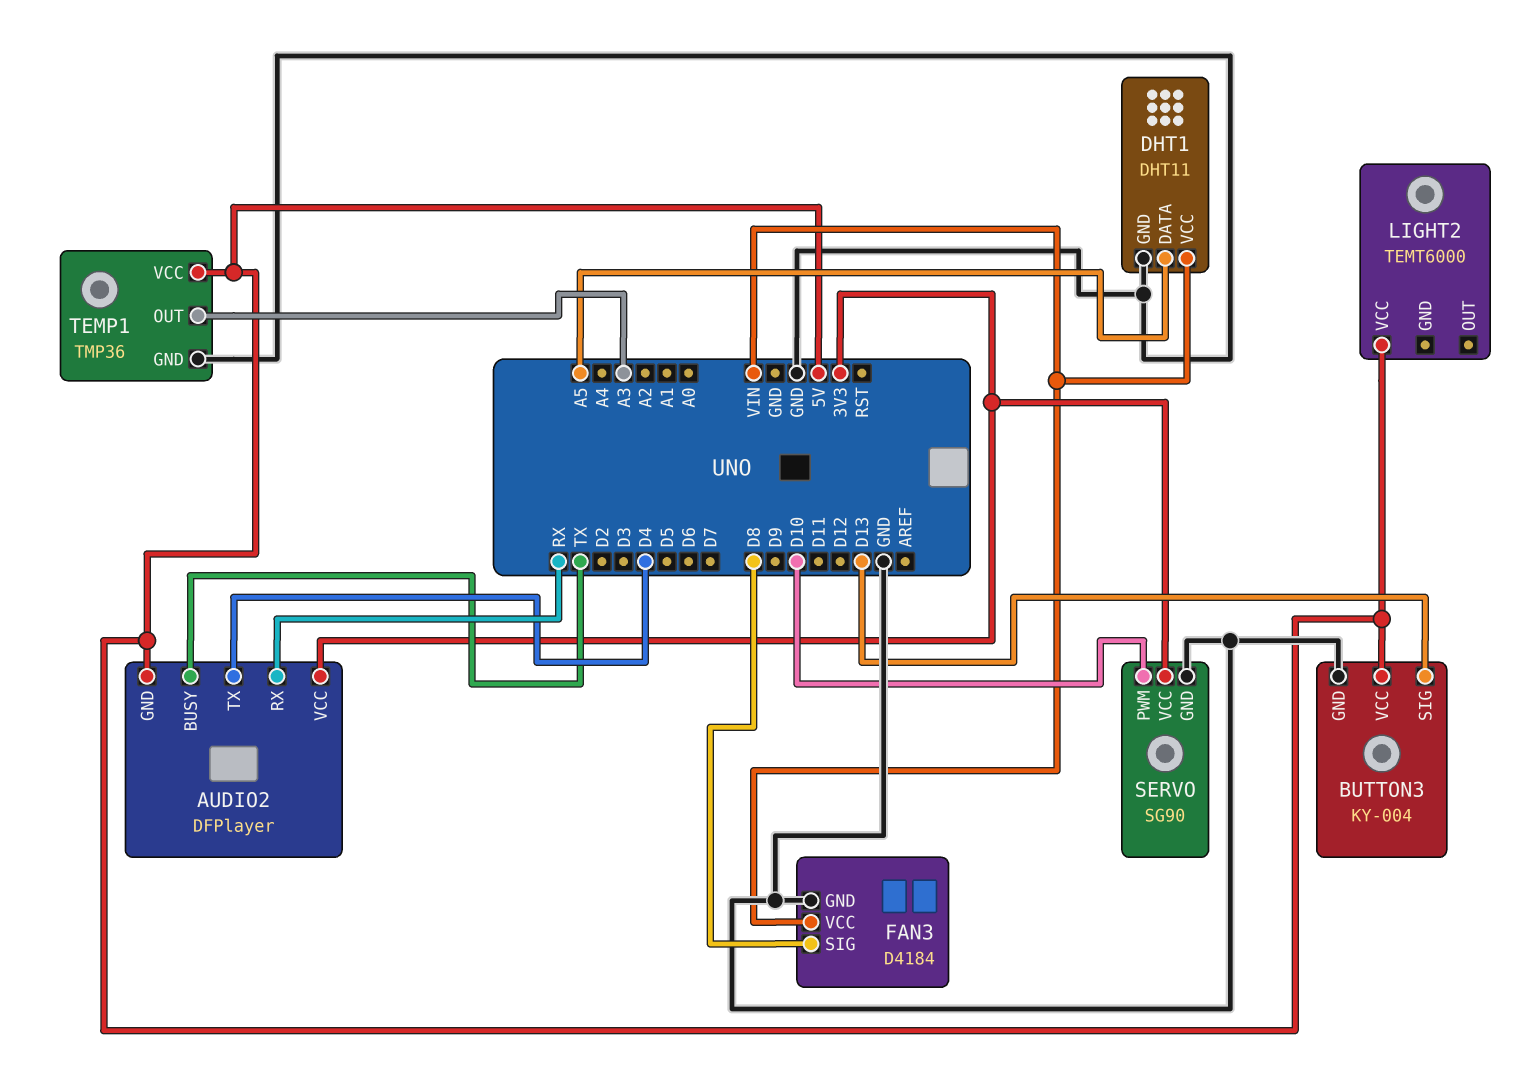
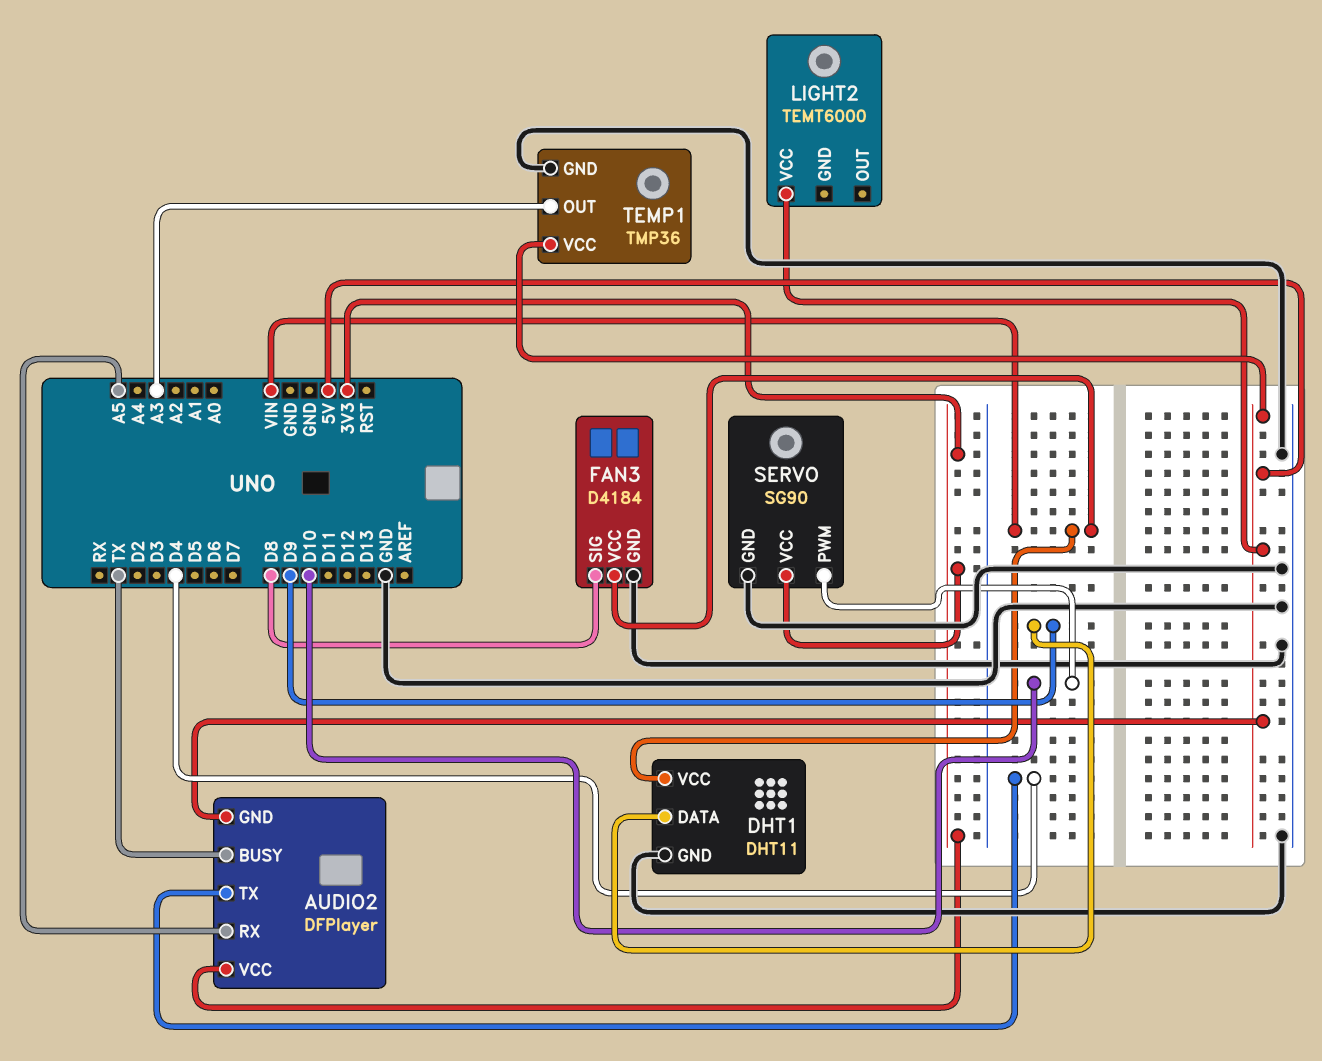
AUDIO2 pin RX: RX -> A5
BUTTON3: KY-004 -> none
BUTTON3 pin GND: GND -> none
BUTTON3 pin SIG: D13 -> none
BUTTON3 pin VCC: 5V -> none
DHT1 pin DATA: A5 -> D9

